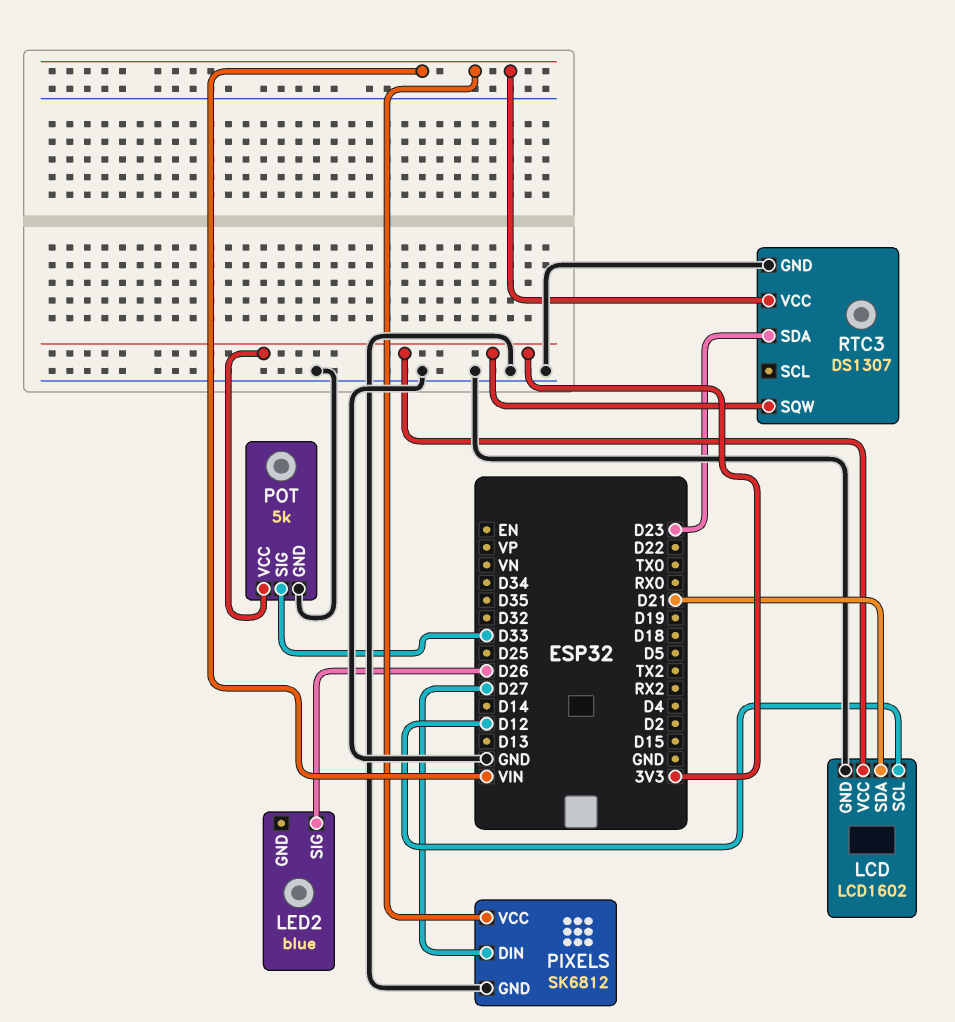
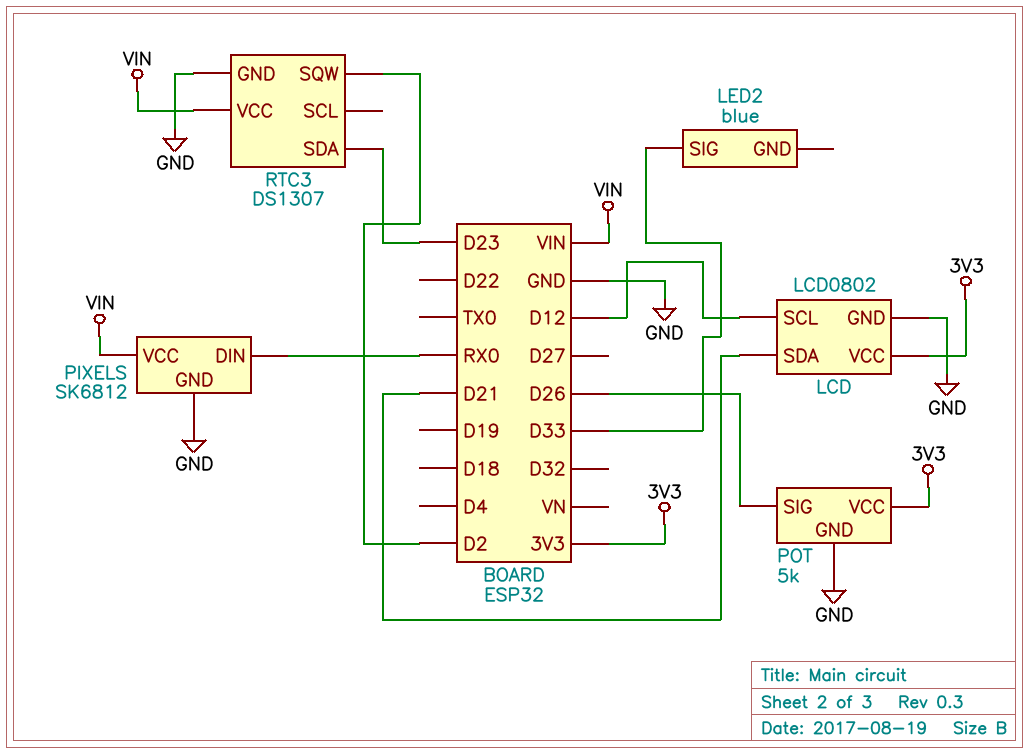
LCD: LCD1602 -> LCD0802
LED2 pin SIG: D26 -> D33
PIXELS pin DIN: D27 -> RX0
POT pin SIG: D33 -> D26
RTC3 pin SQW: 3V3 -> D2

